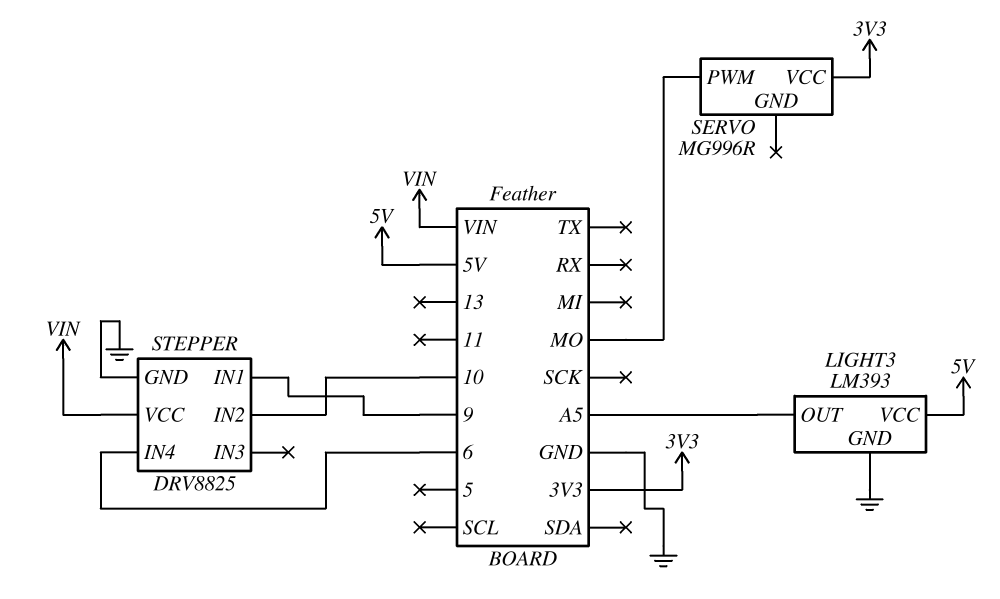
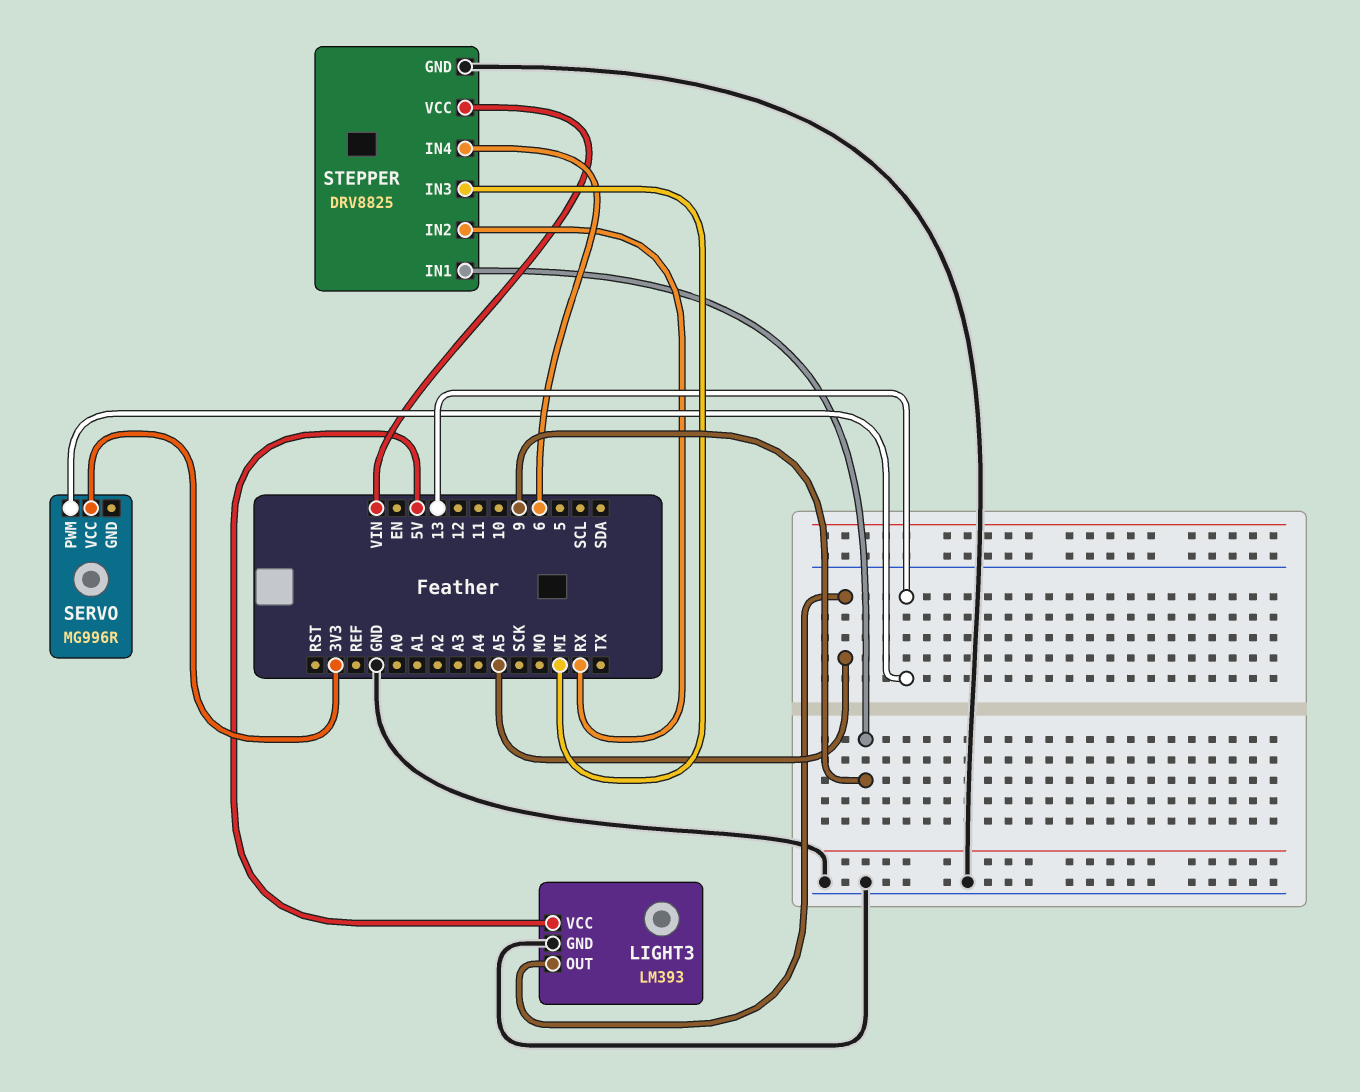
SERVO pin PWM: MO -> 13
STEPPER pin IN2: 10 -> RX
STEPPER pin IN3: none -> MI

